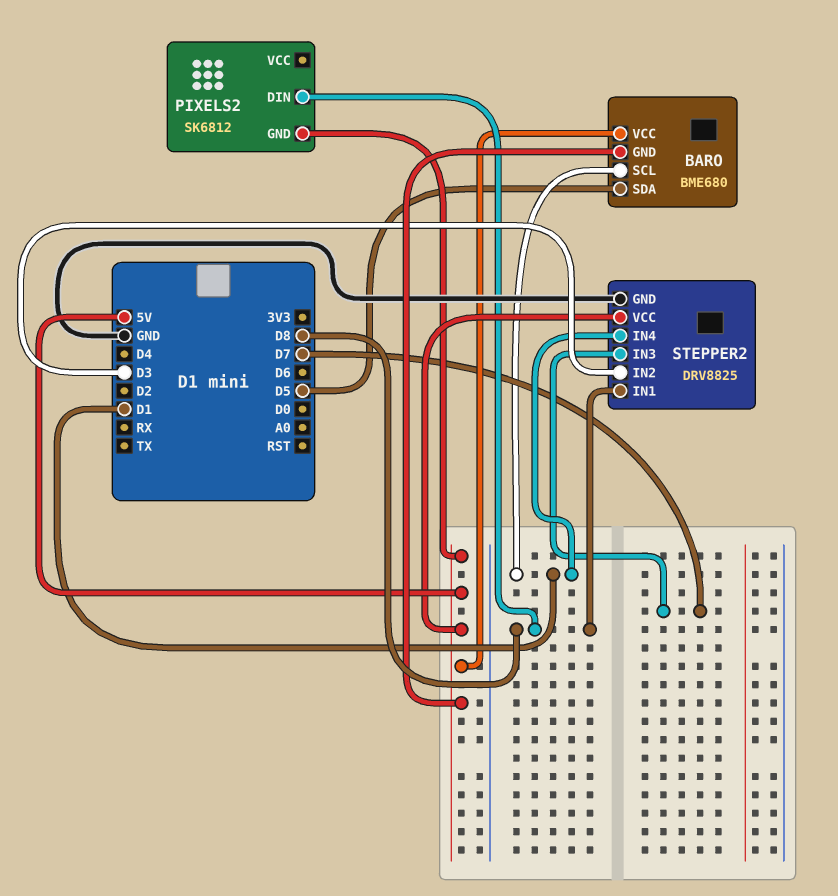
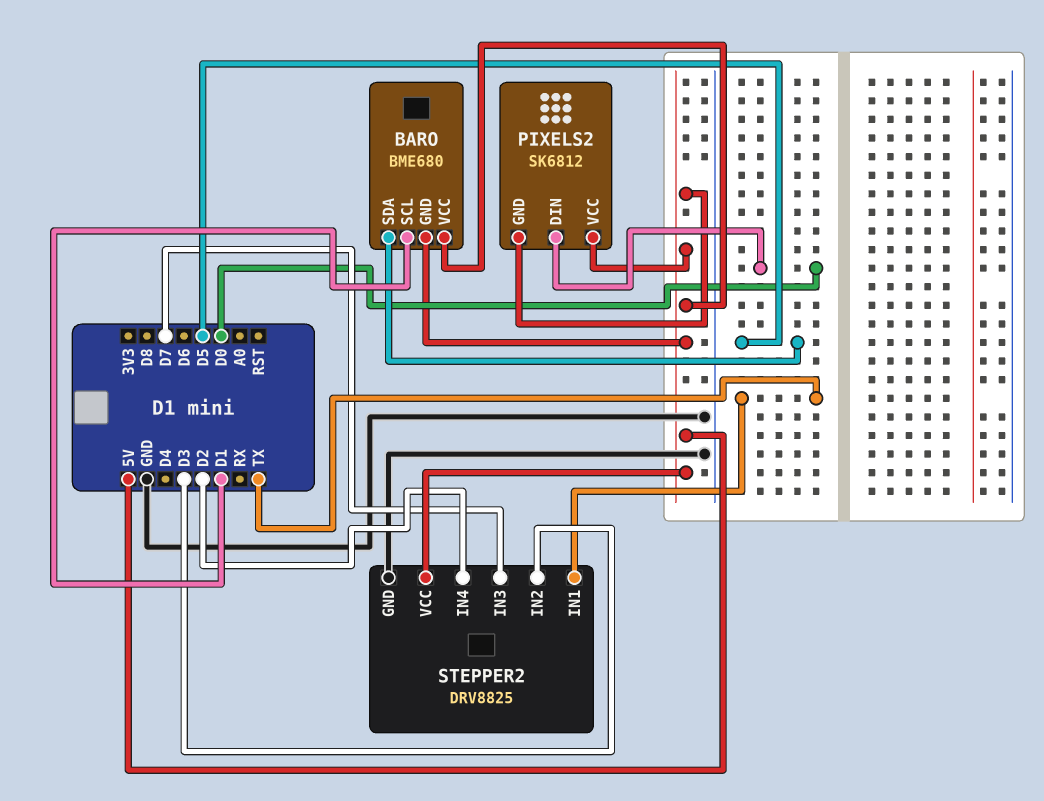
PIXELS2 pin DIN: D8 -> D0
PIXELS2 pin VCC: none -> 5V
STEPPER2 pin IN1: D8 -> TX
STEPPER2 pin IN4: D1 -> D2

